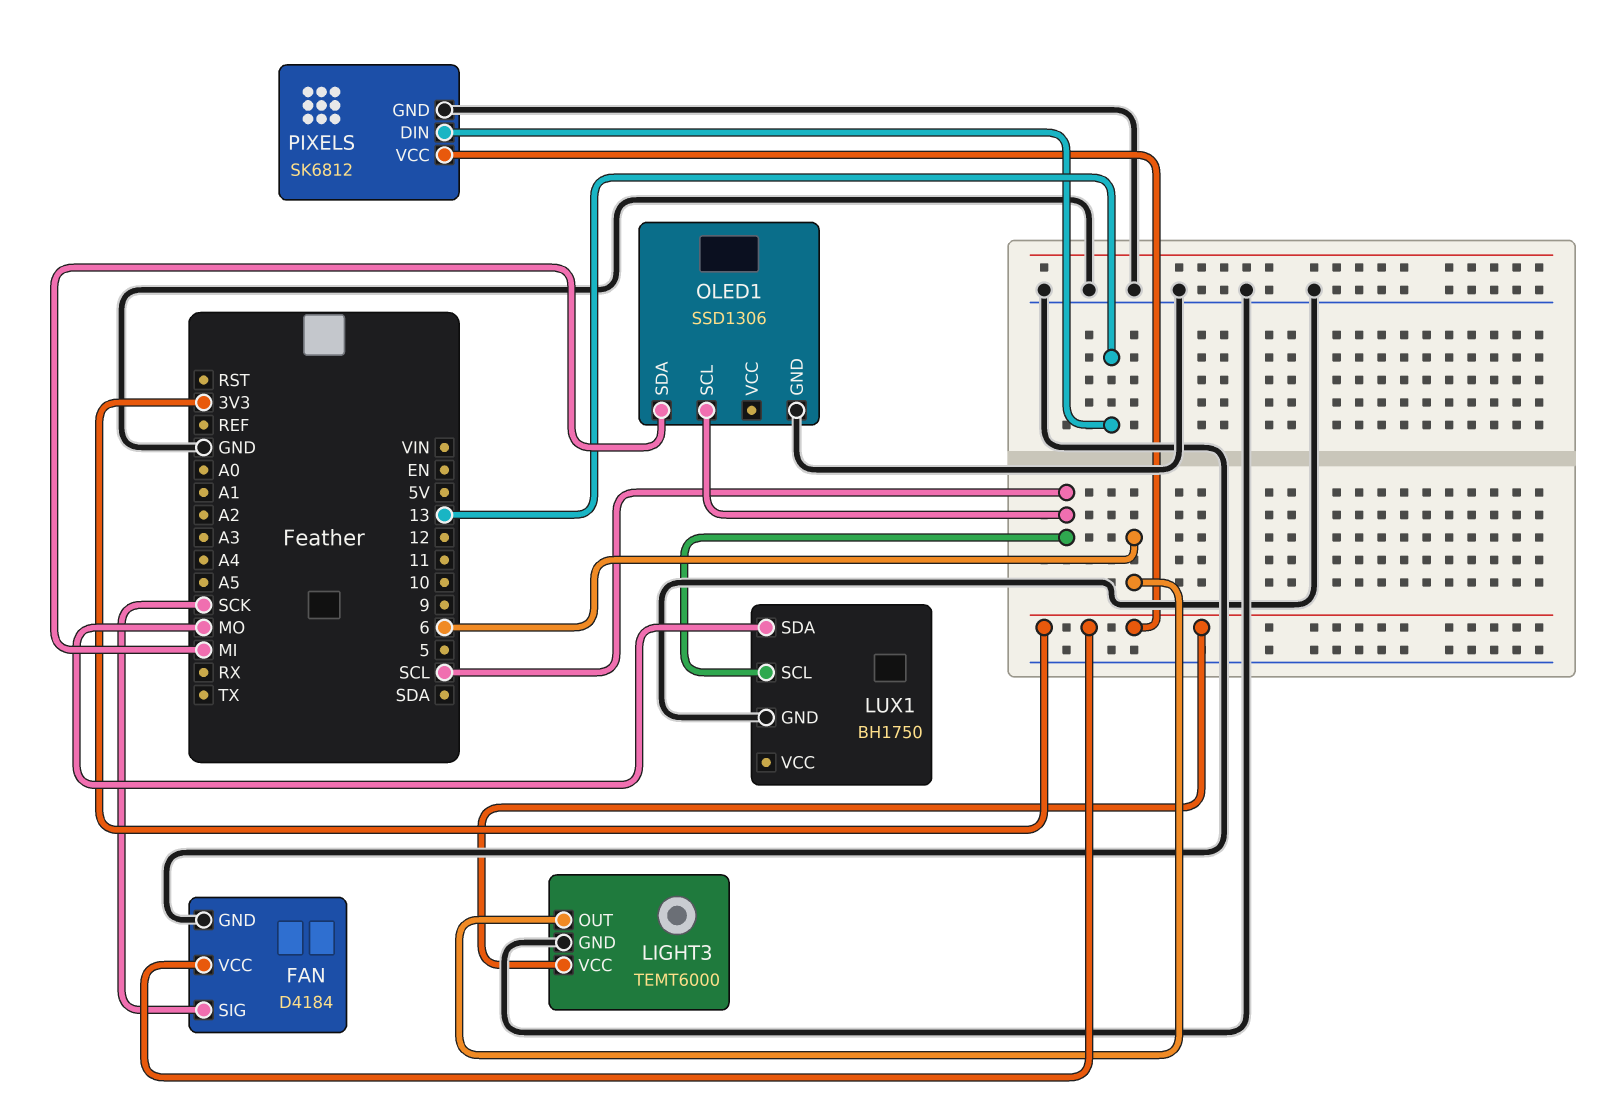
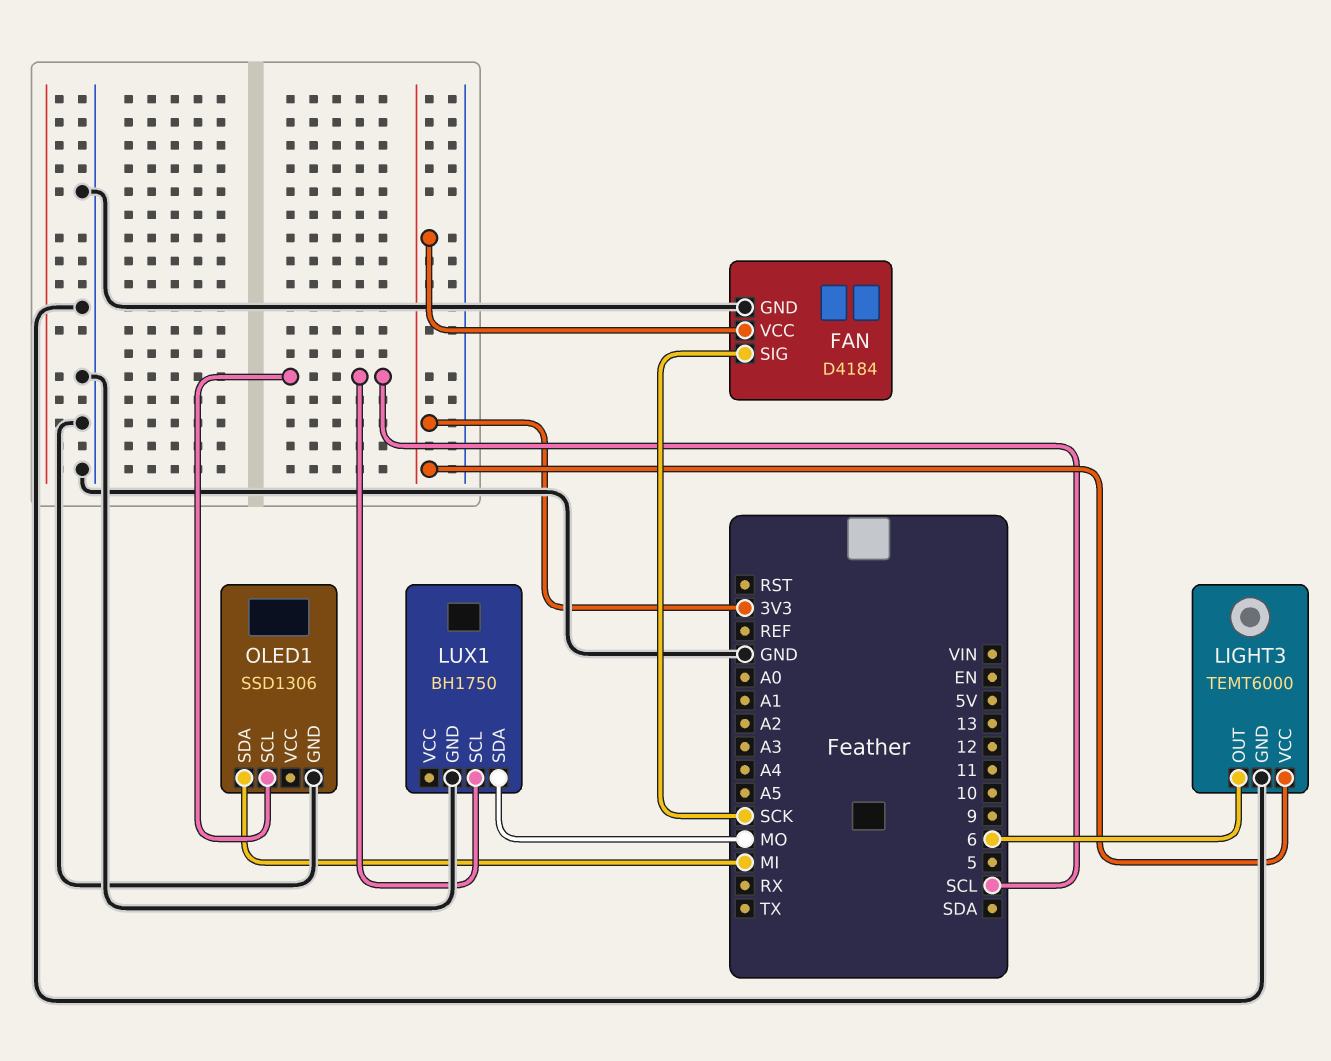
PIXELS: SK6812 -> none
PIXELS pin DIN: 13 -> none
PIXELS pin GND: GND -> none
PIXELS pin VCC: 3V3 -> none

